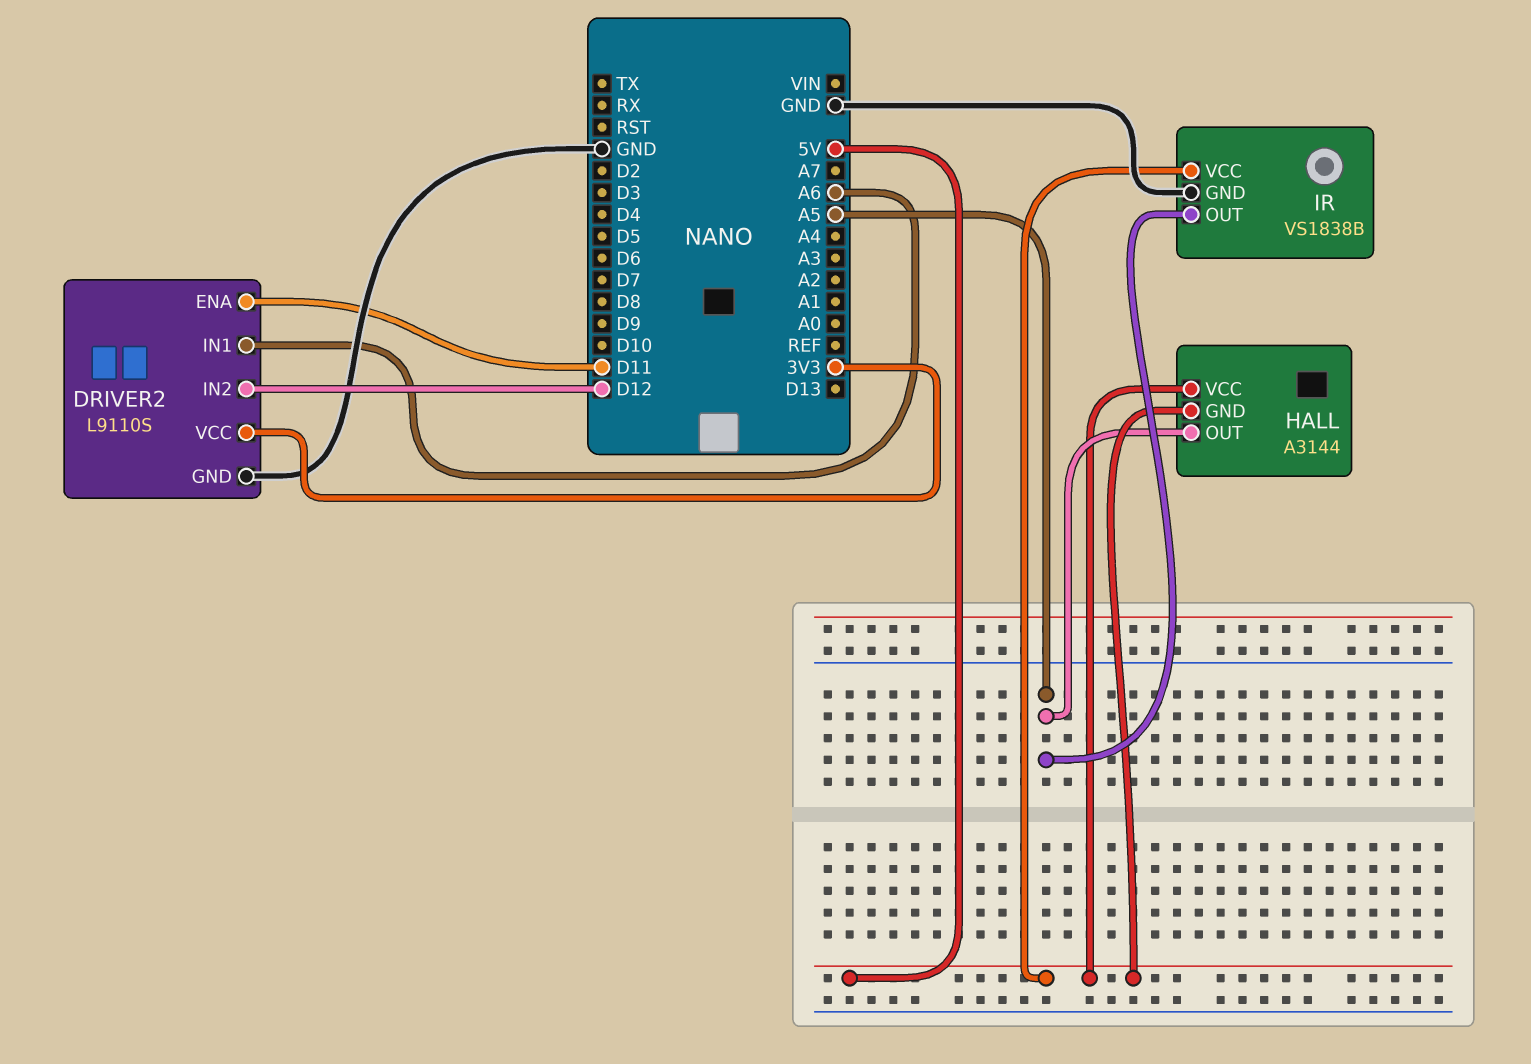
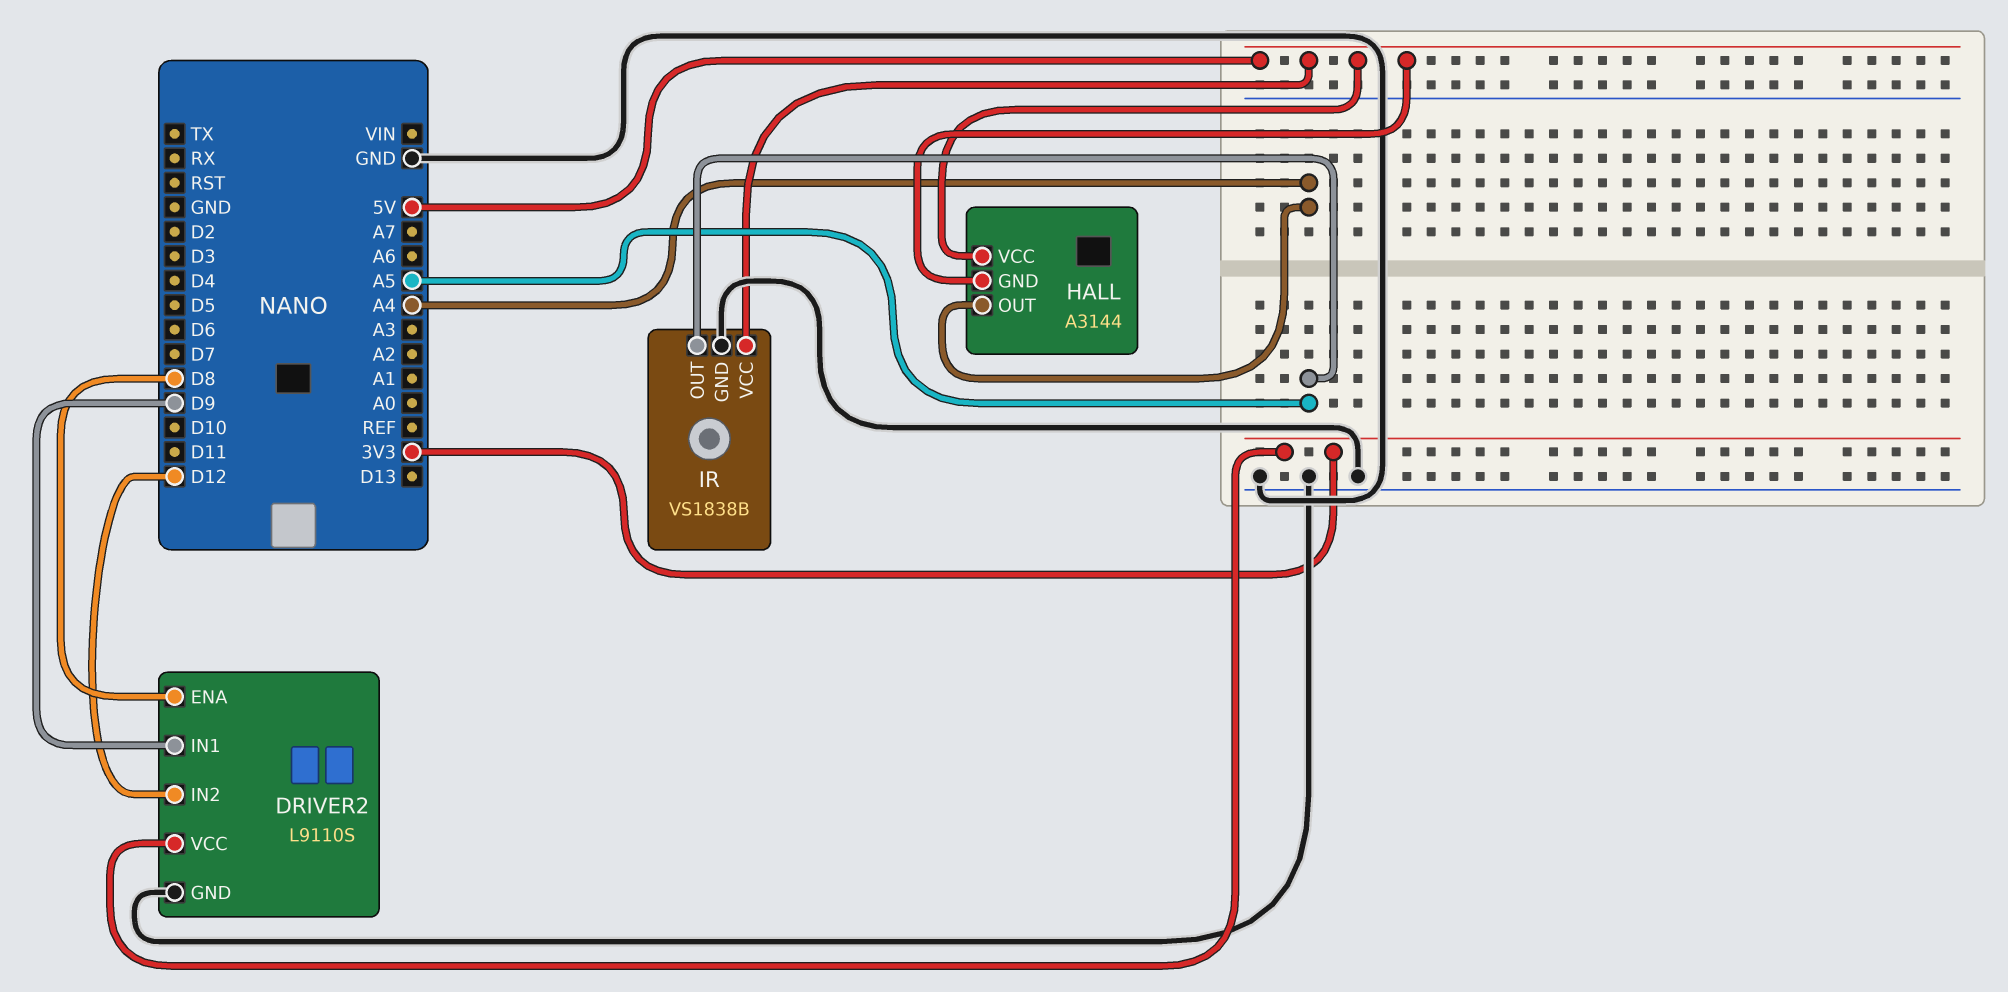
DRIVER2 pin ENA: D11 -> D8
DRIVER2 pin IN1: A6 -> D9
HALL pin OUT: A5 -> A4

